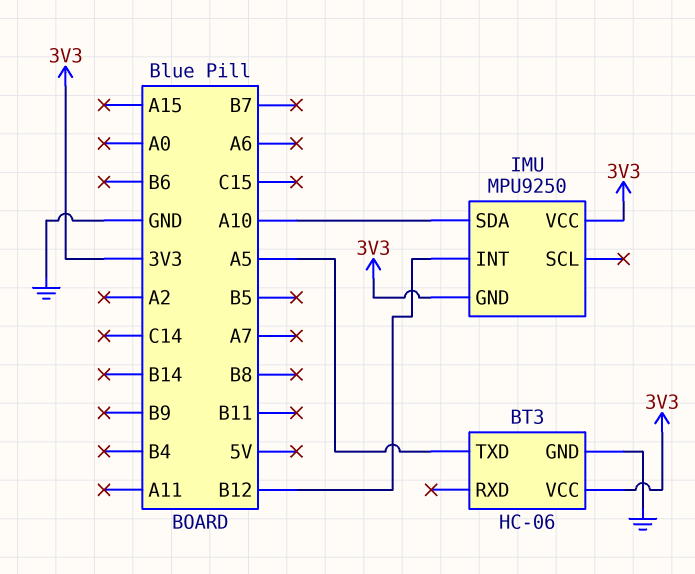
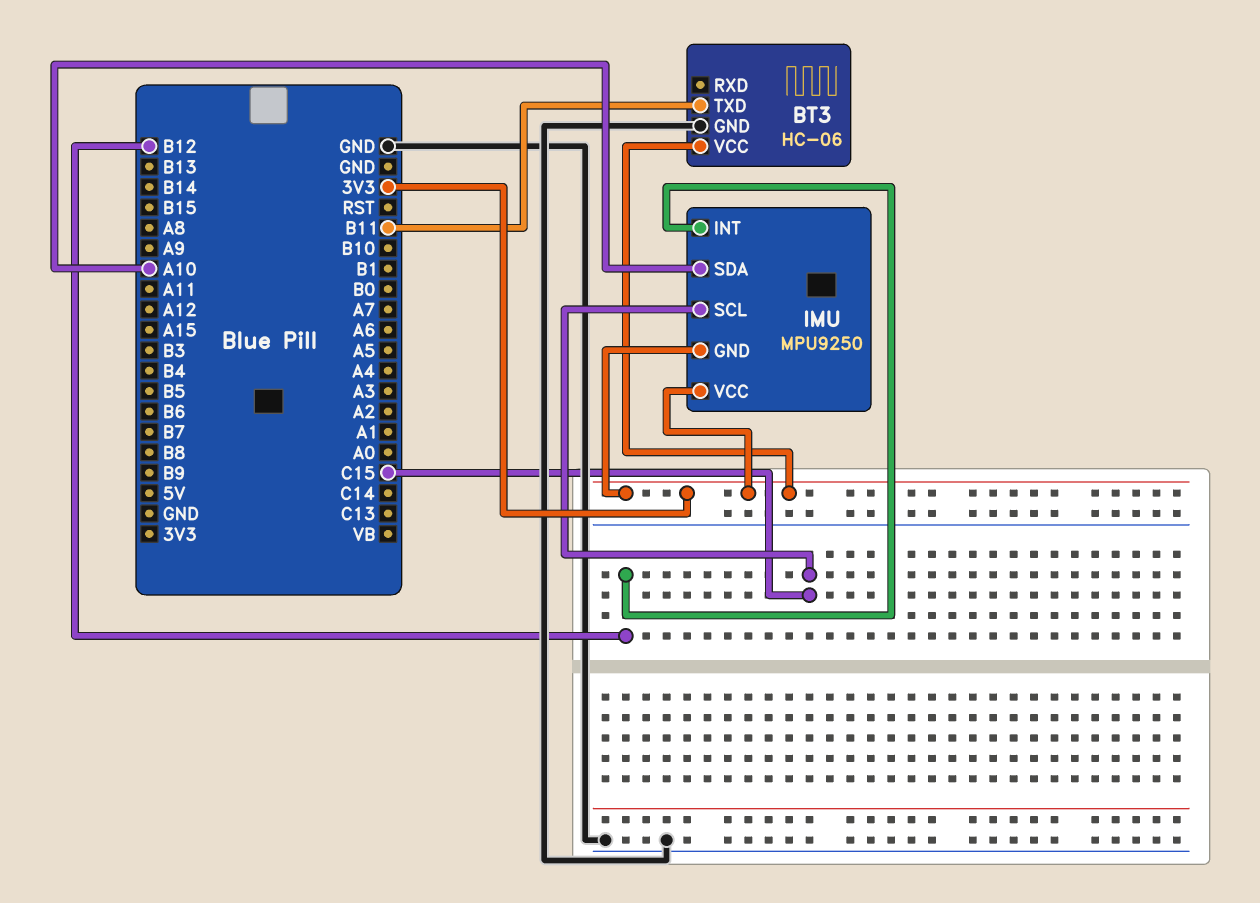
BT3 pin TXD: A5 -> B11
IMU pin SCL: none -> C15

